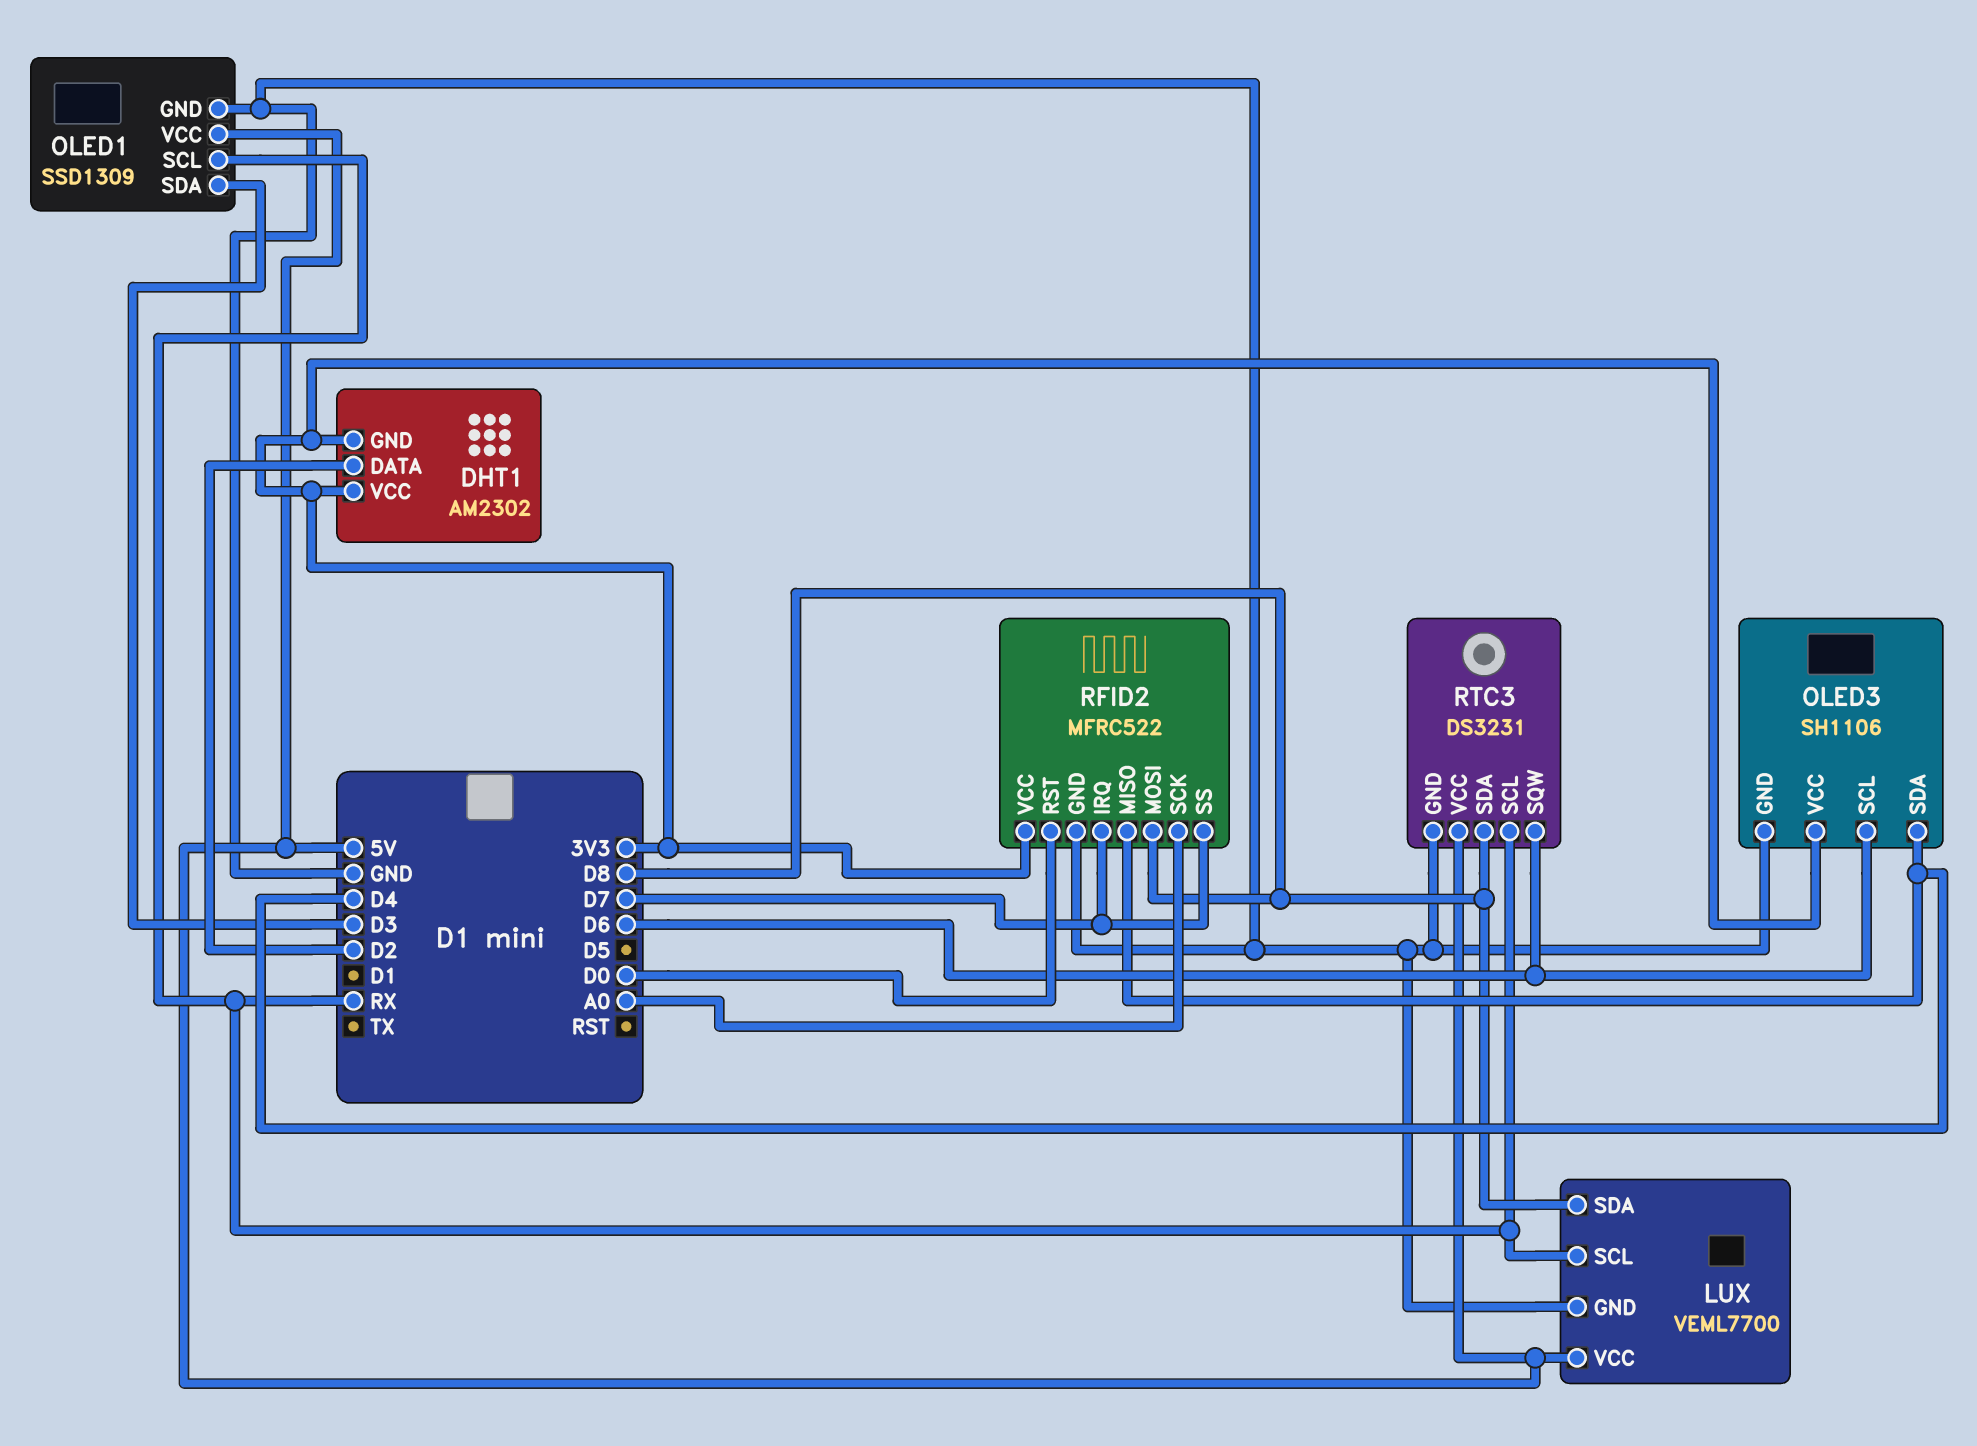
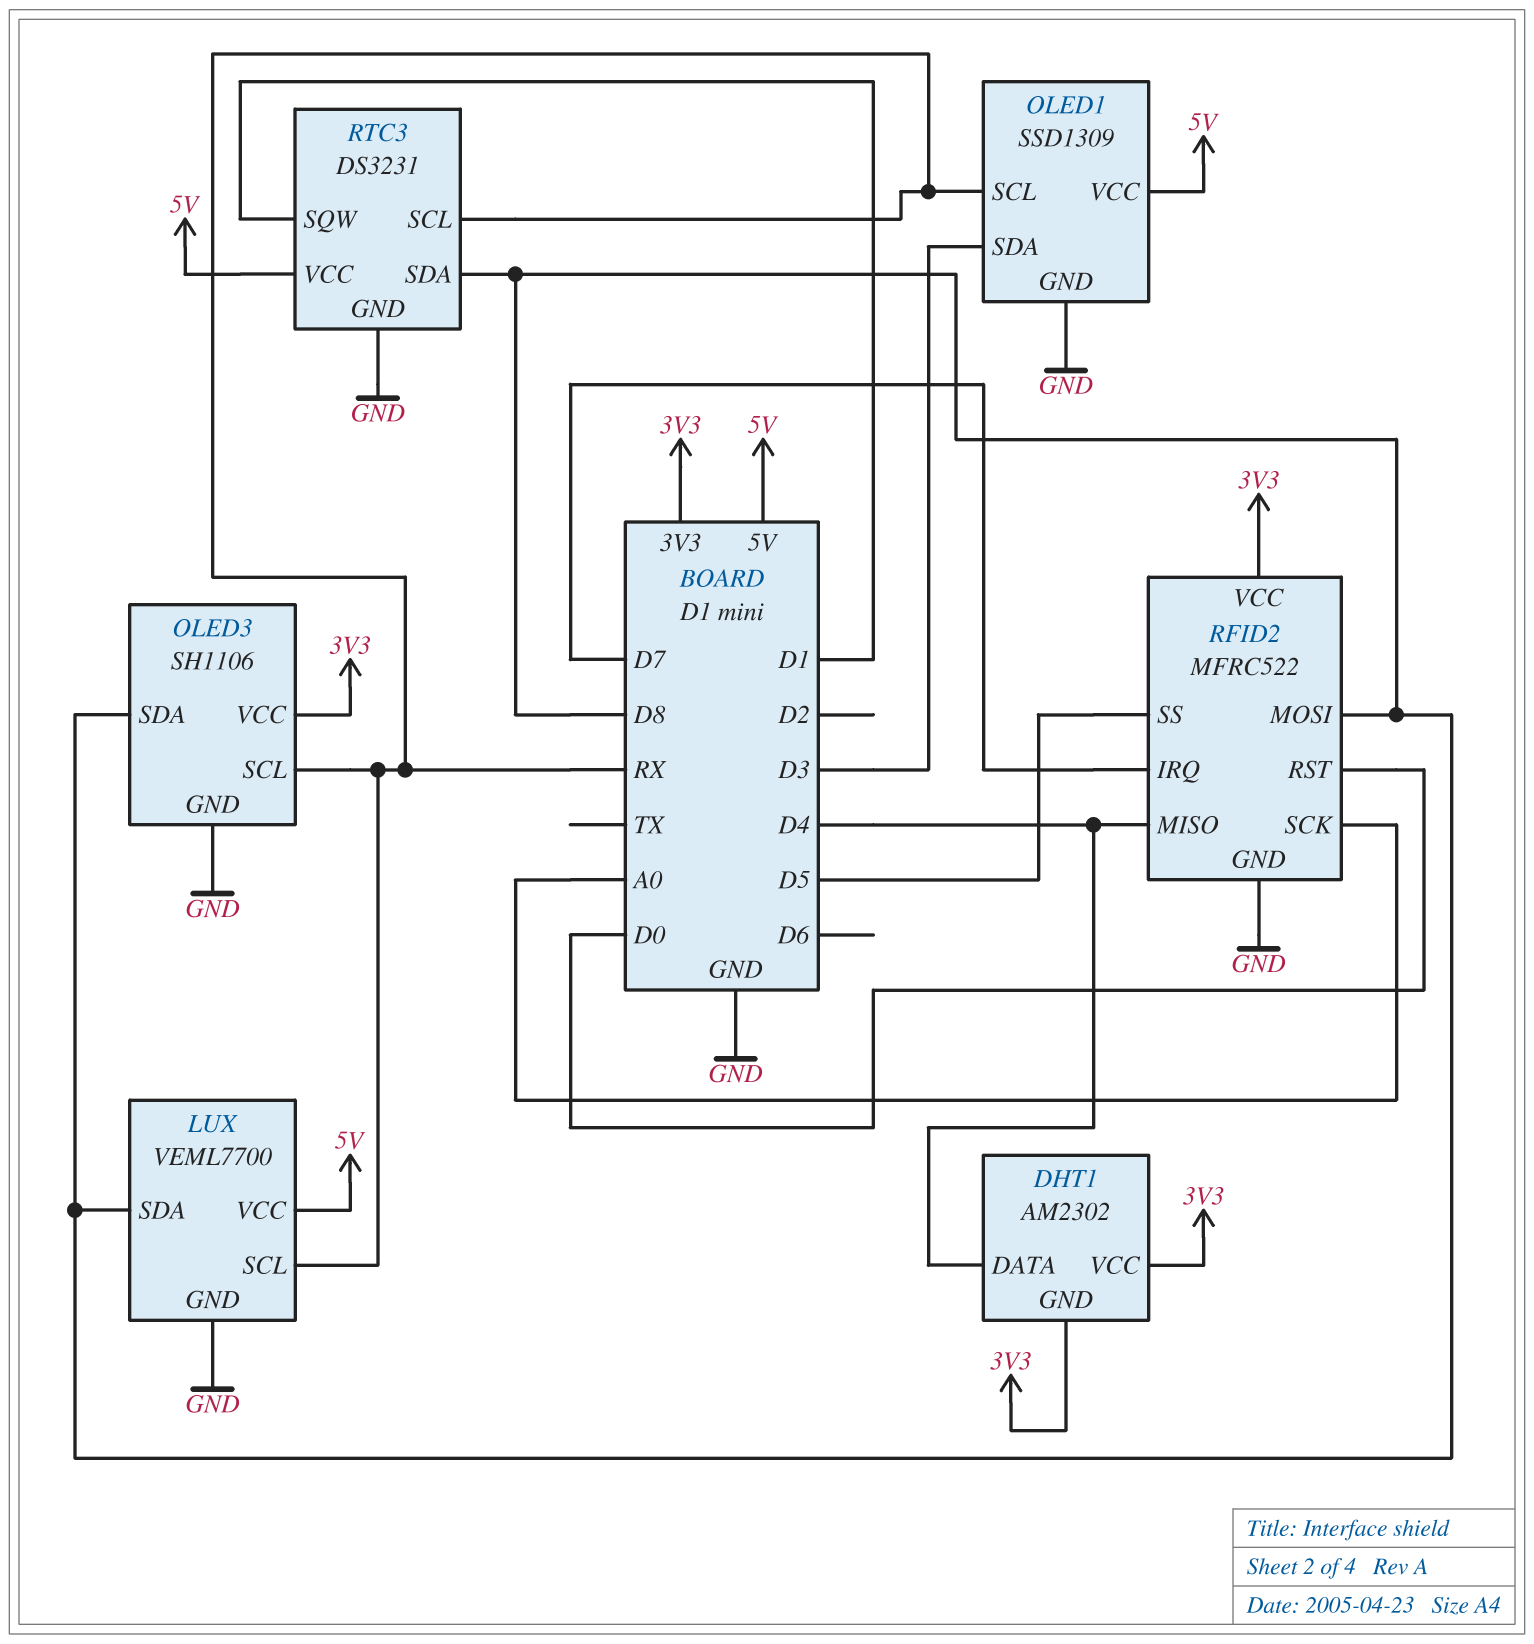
DHT1 pin DATA: D2 -> D4
OLED3 pin SCL: D6 -> RX
OLED3 pin SDA: D4 -> D8
RFID2 pin SS: D7 -> D5
RTC3 pin SQW: D6 -> D1

